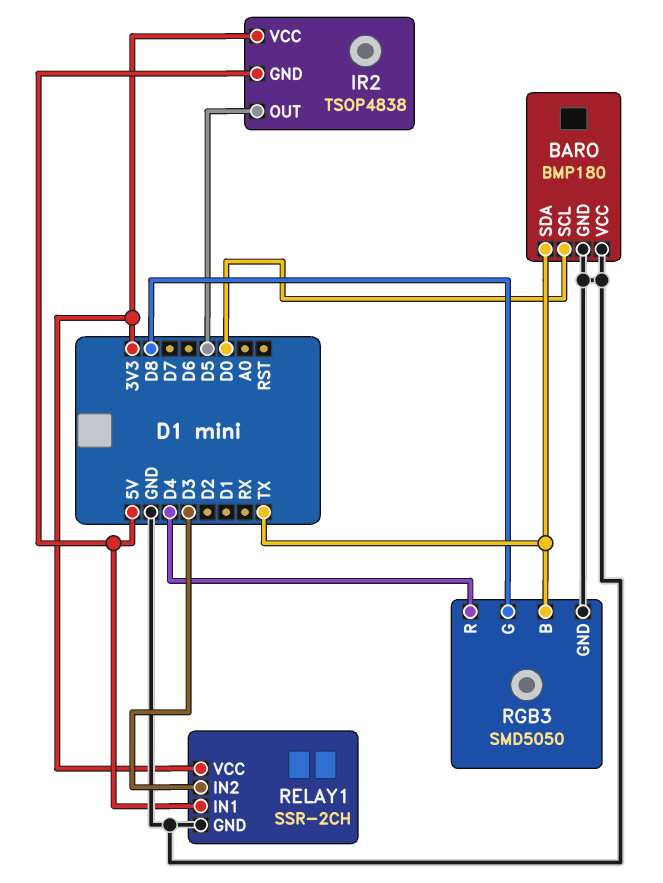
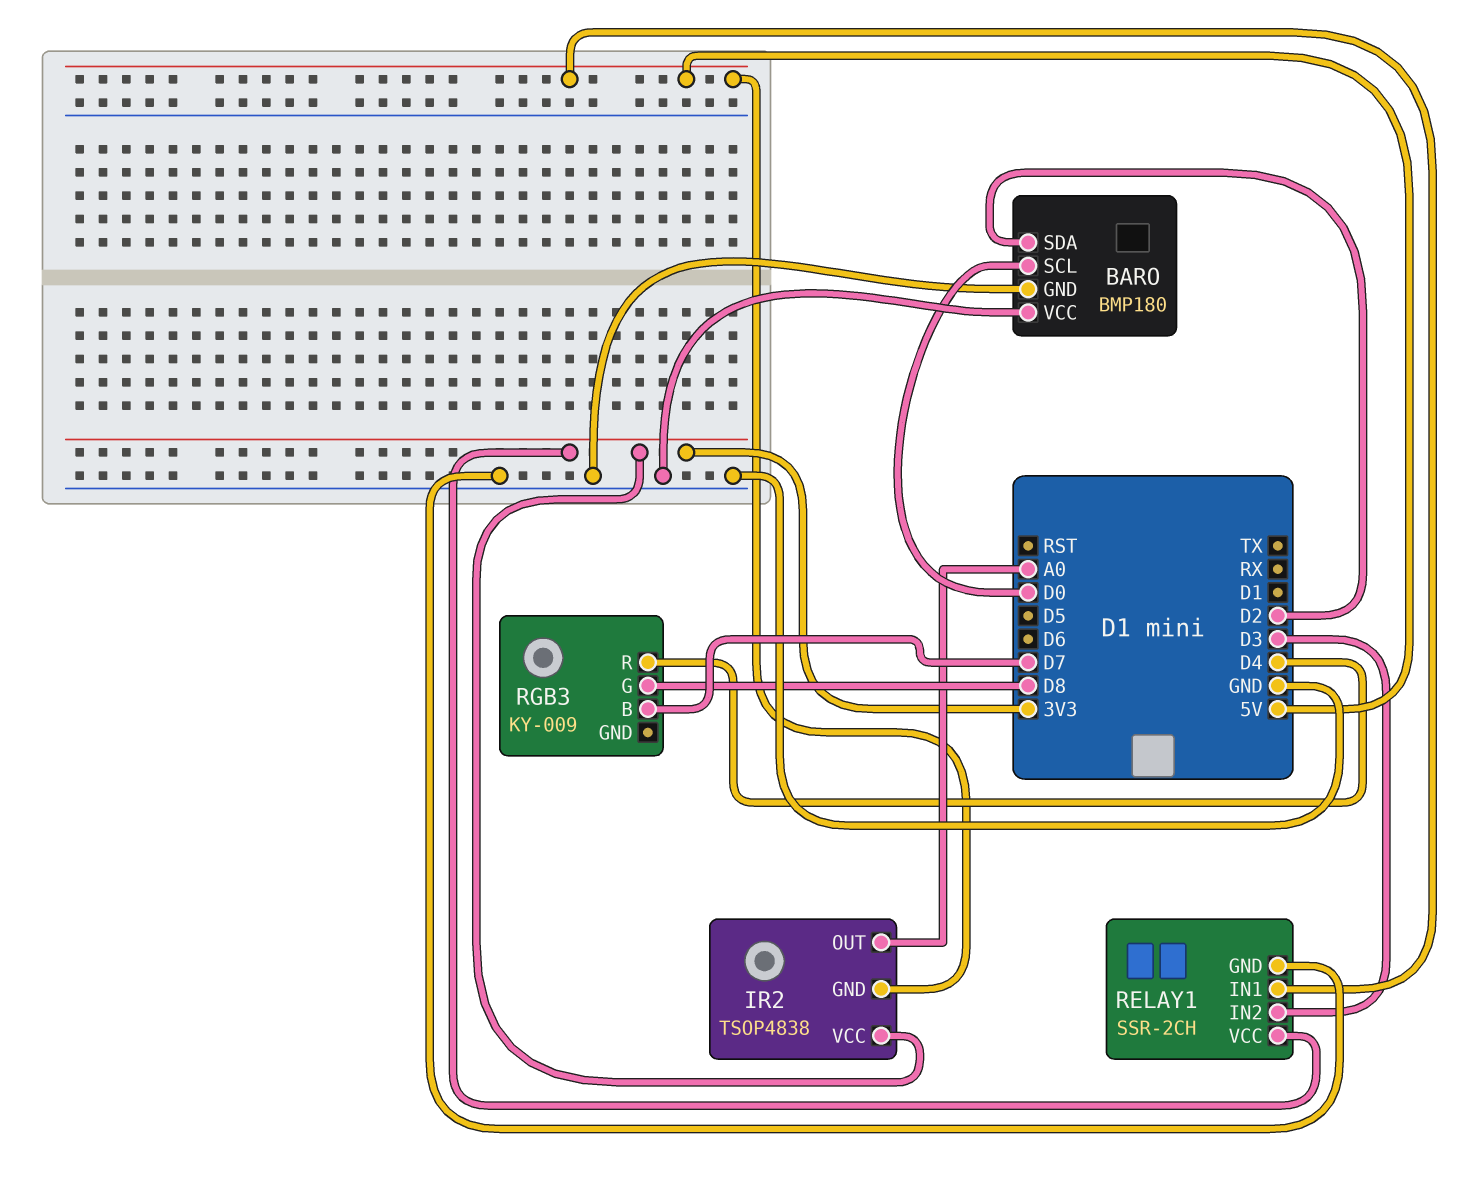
BARO pin SDA: TX -> D2
IR2 pin OUT: D5 -> A0
RGB3: SMD5050 -> KY-009
RGB3 pin B: TX -> D7
RGB3 pin GND: GND -> none

